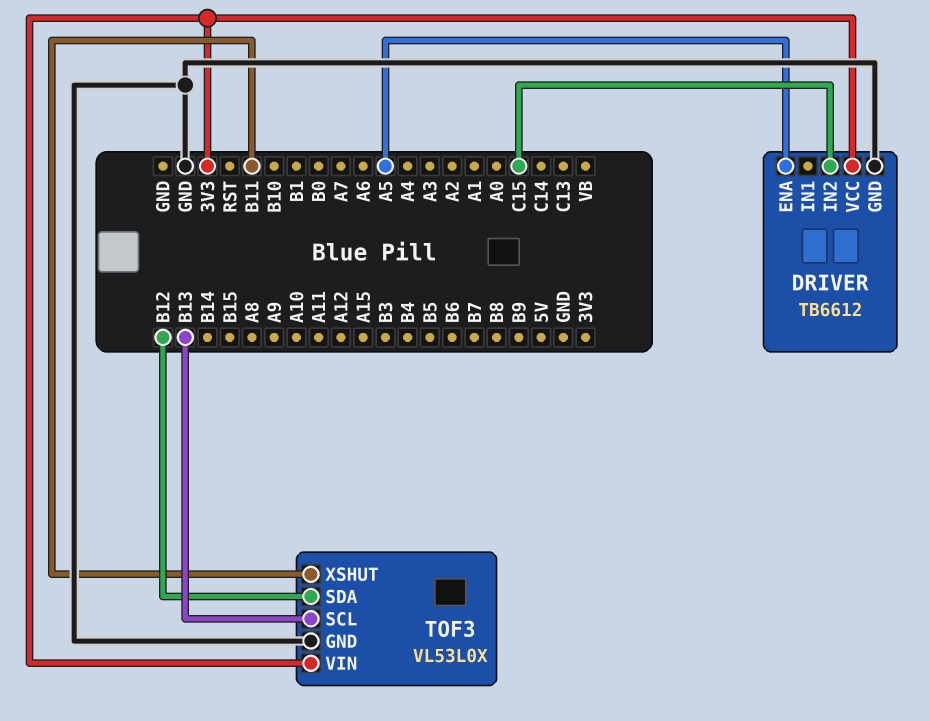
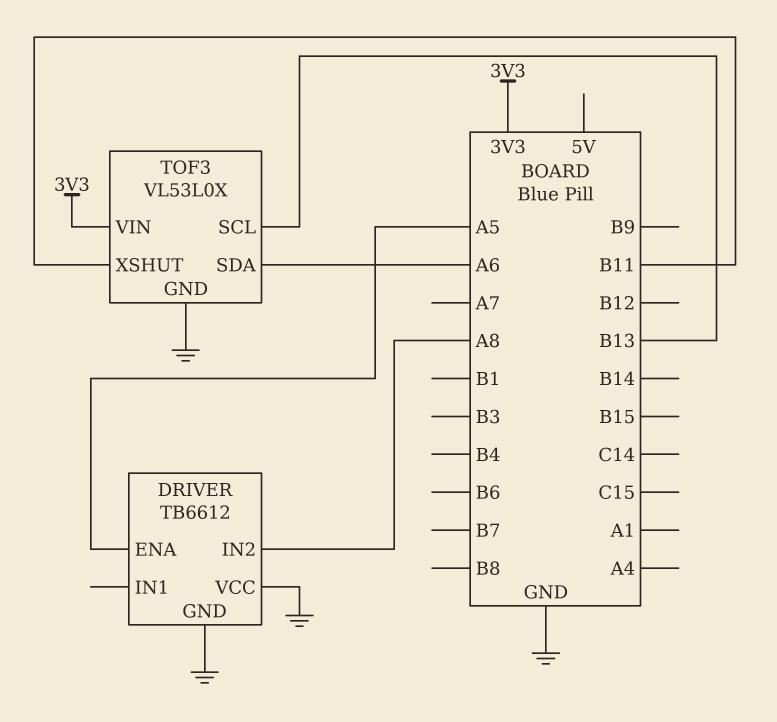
DRIVER pin IN2: C15 -> A8
DRIVER pin VCC: 3V3 -> GND
TOF3 pin SDA: B12 -> A6

